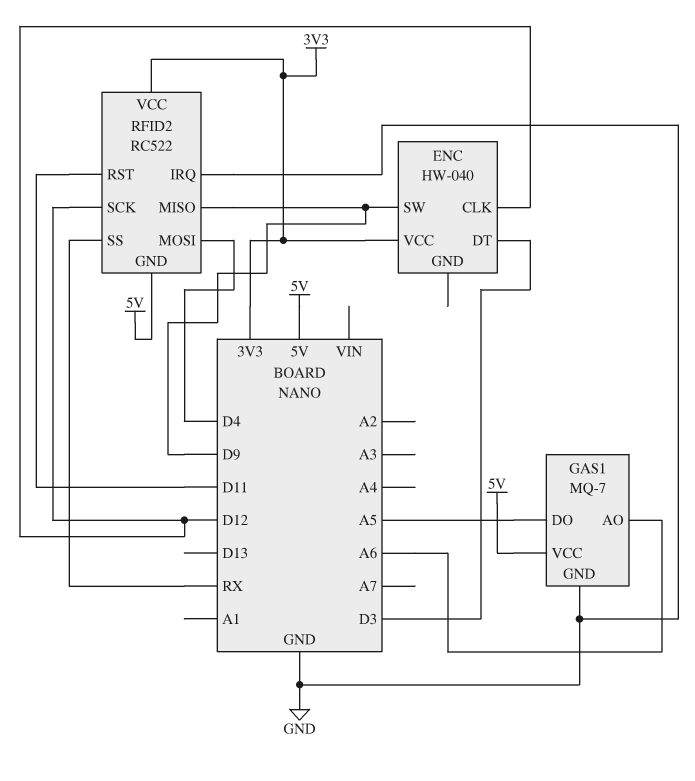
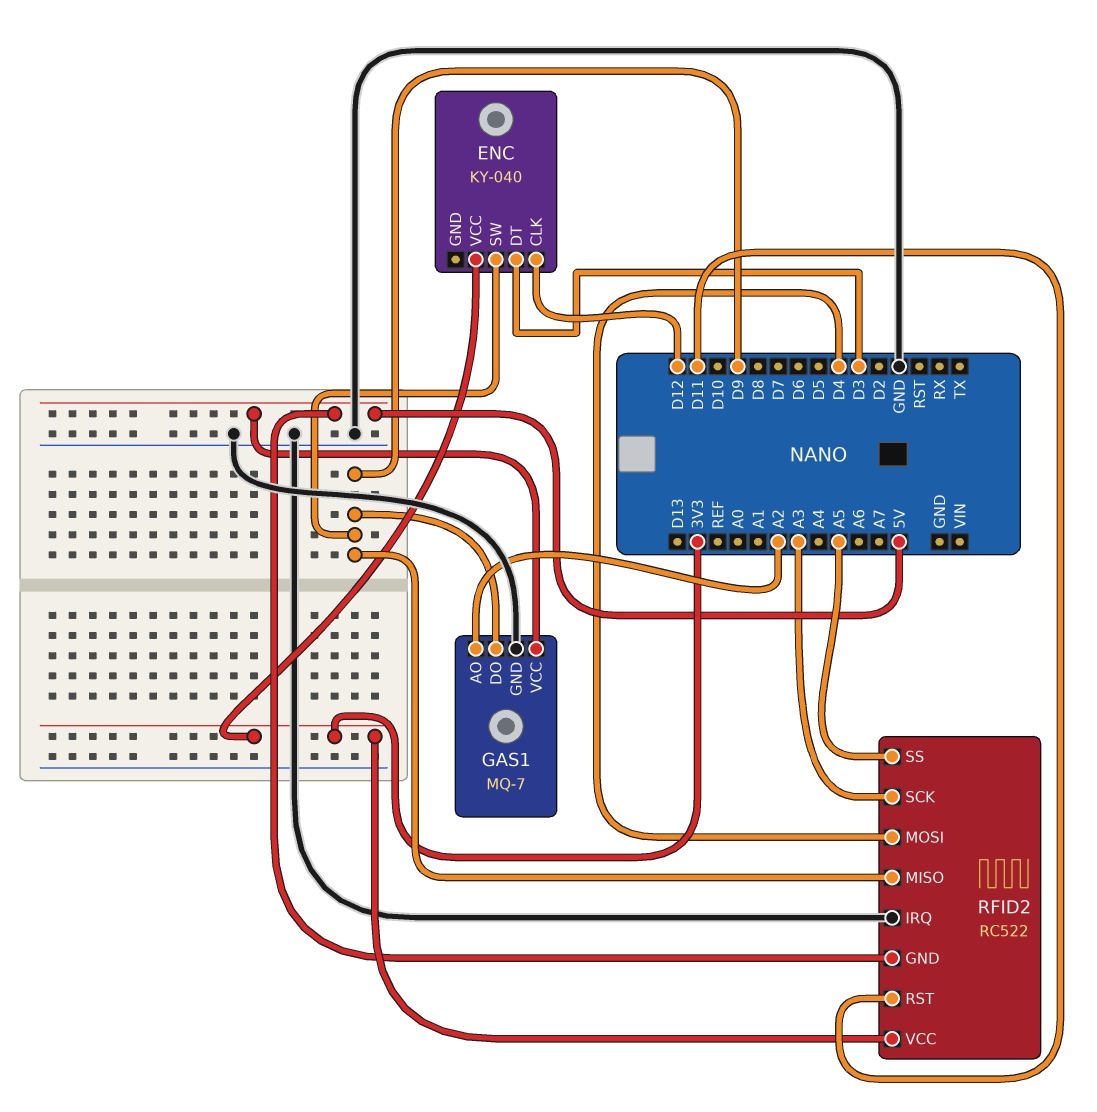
ENC: HW-040 -> KY-040
GAS1 pin AO: A6 -> A2
GAS1 pin DO: A5 -> D9
RFID2 pin SCK: D12 -> A3
RFID2 pin SS: RX -> A5

